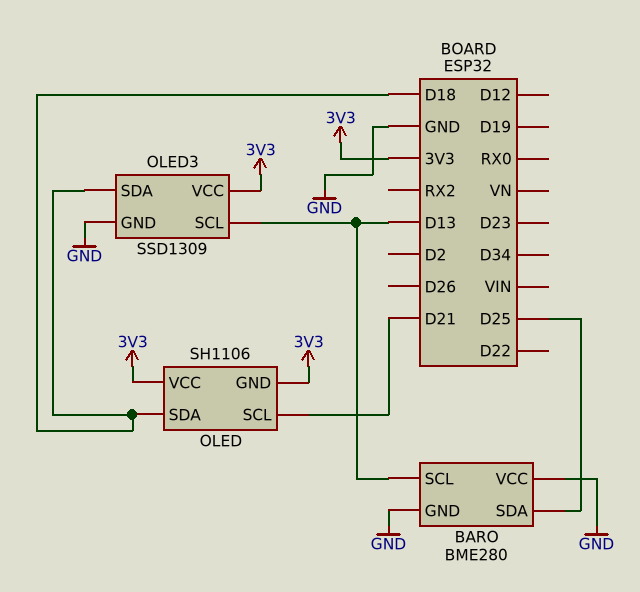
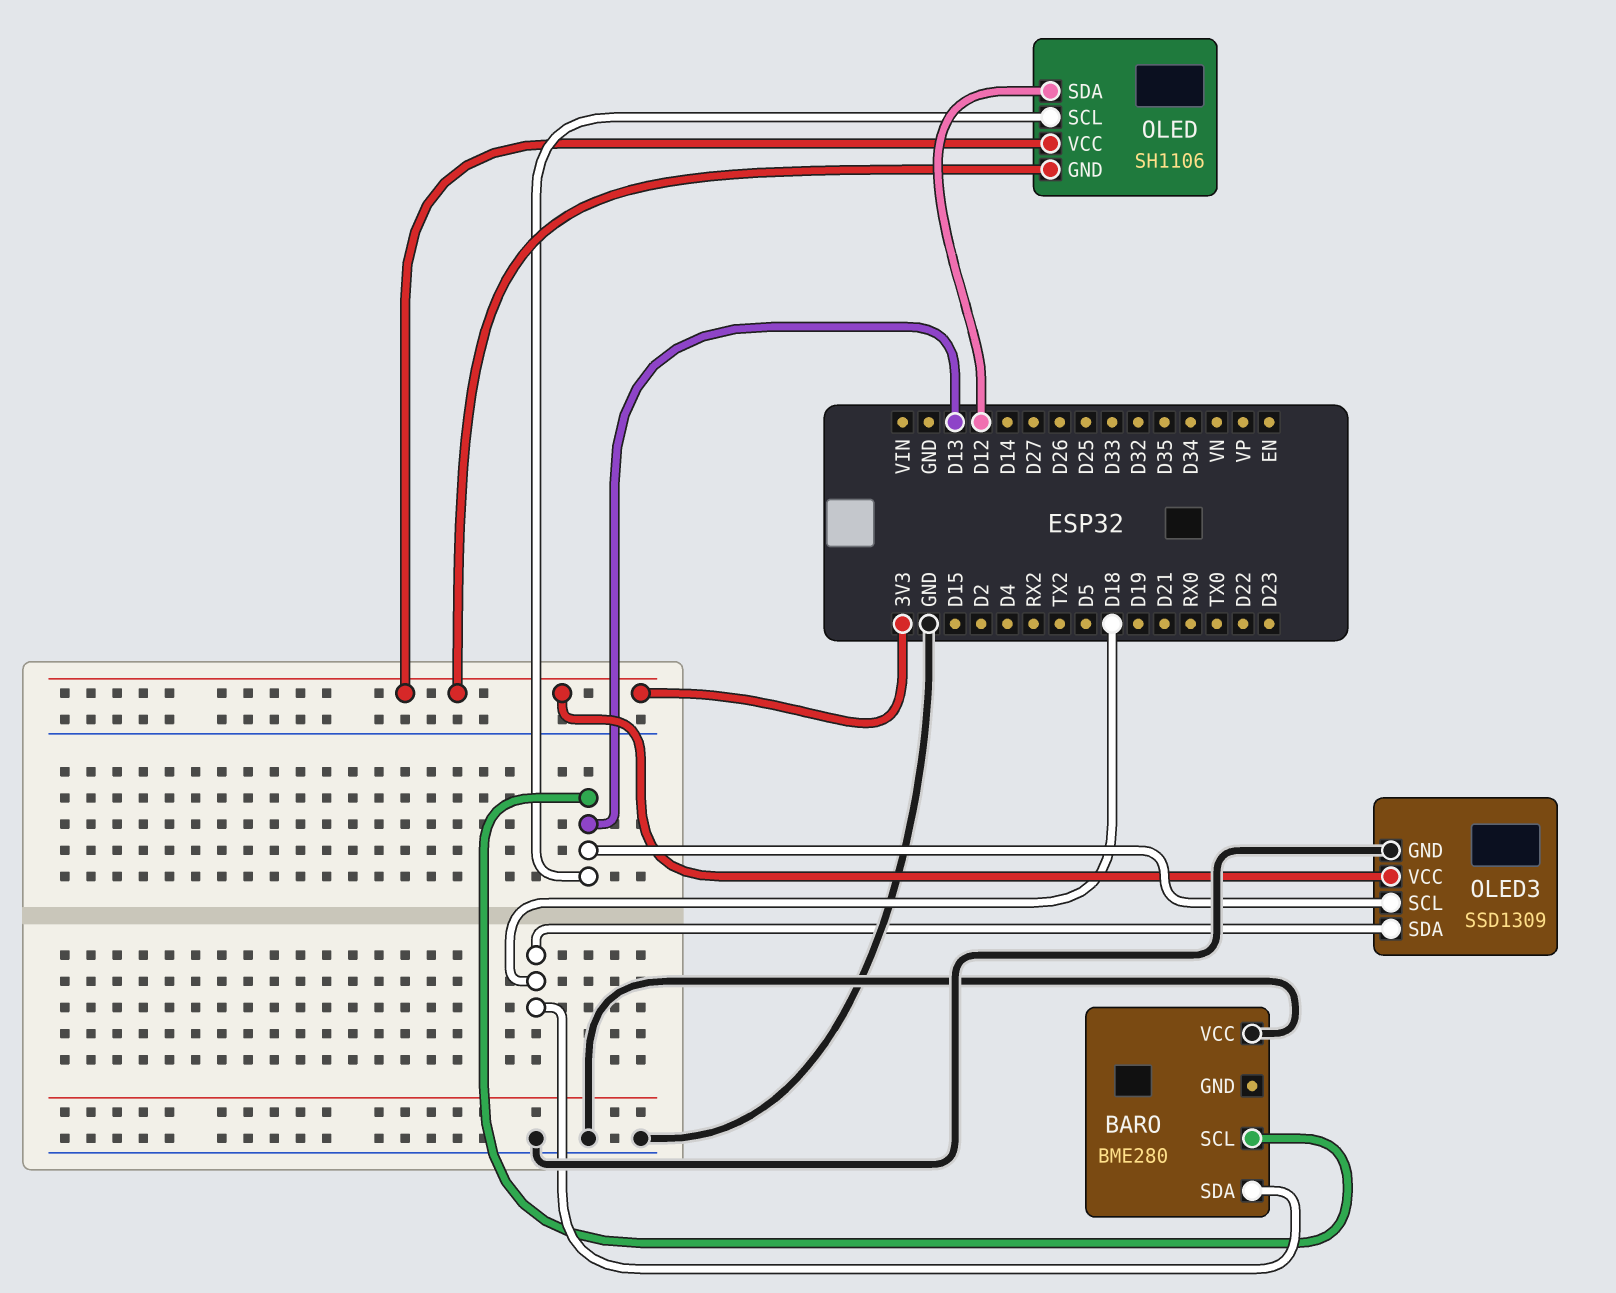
BARO pin GND: GND -> none
BARO pin SDA: D25 -> D18
OLED pin SCL: D21 -> D13
OLED pin SDA: D18 -> D12

